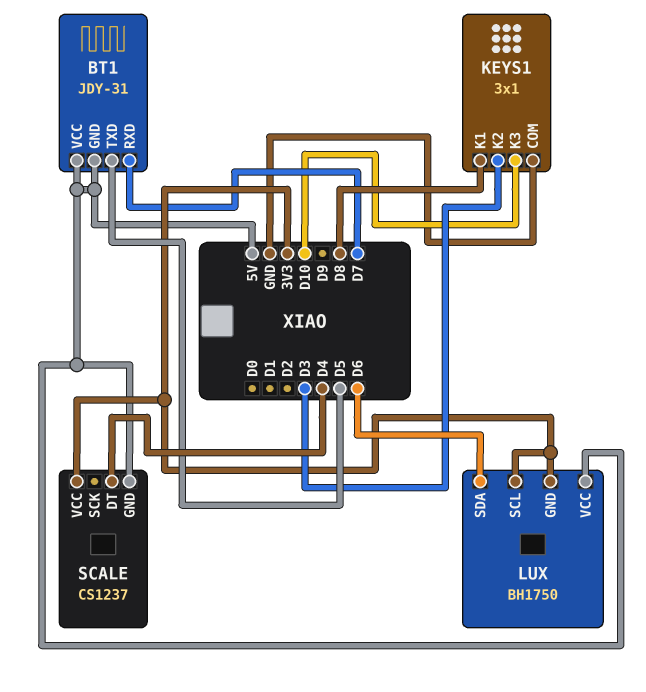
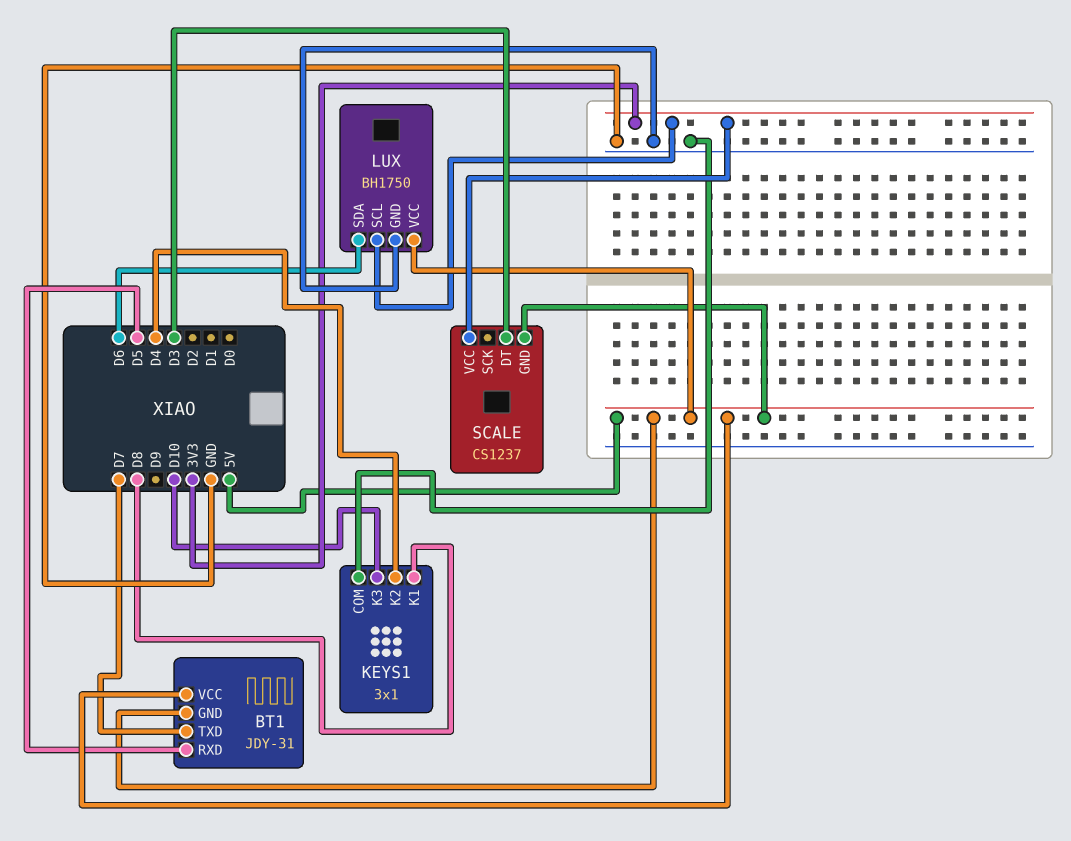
BT1 pin RXD: D7 -> D5
BT1 pin TXD: D5 -> D7
KEYS1 pin K2: D3 -> D4
LUX pin GND: 3V3 -> GND
SCALE pin DT: D4 -> D3

